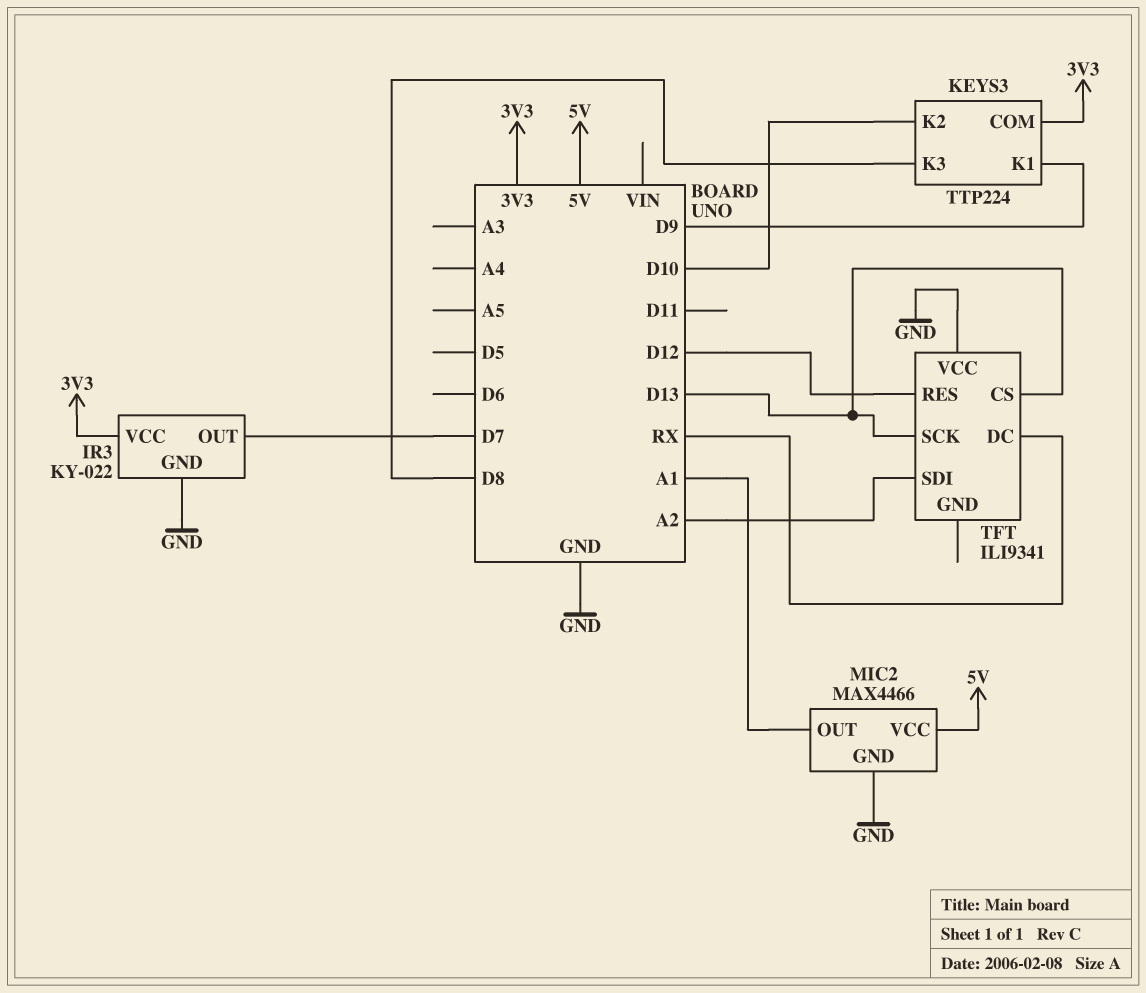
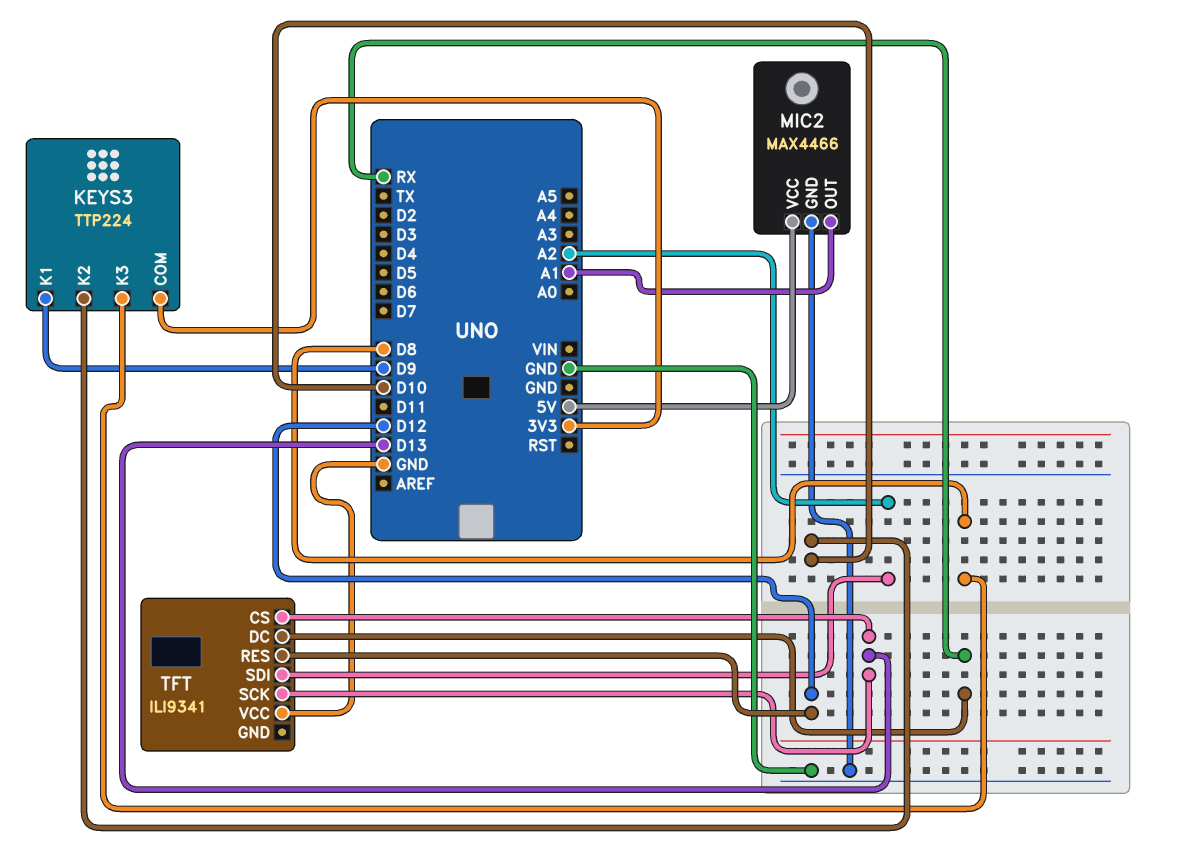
IR3: KY-022 -> none
IR3 pin GND: GND -> none
IR3 pin OUT: D7 -> none
IR3 pin VCC: 3V3 -> none

